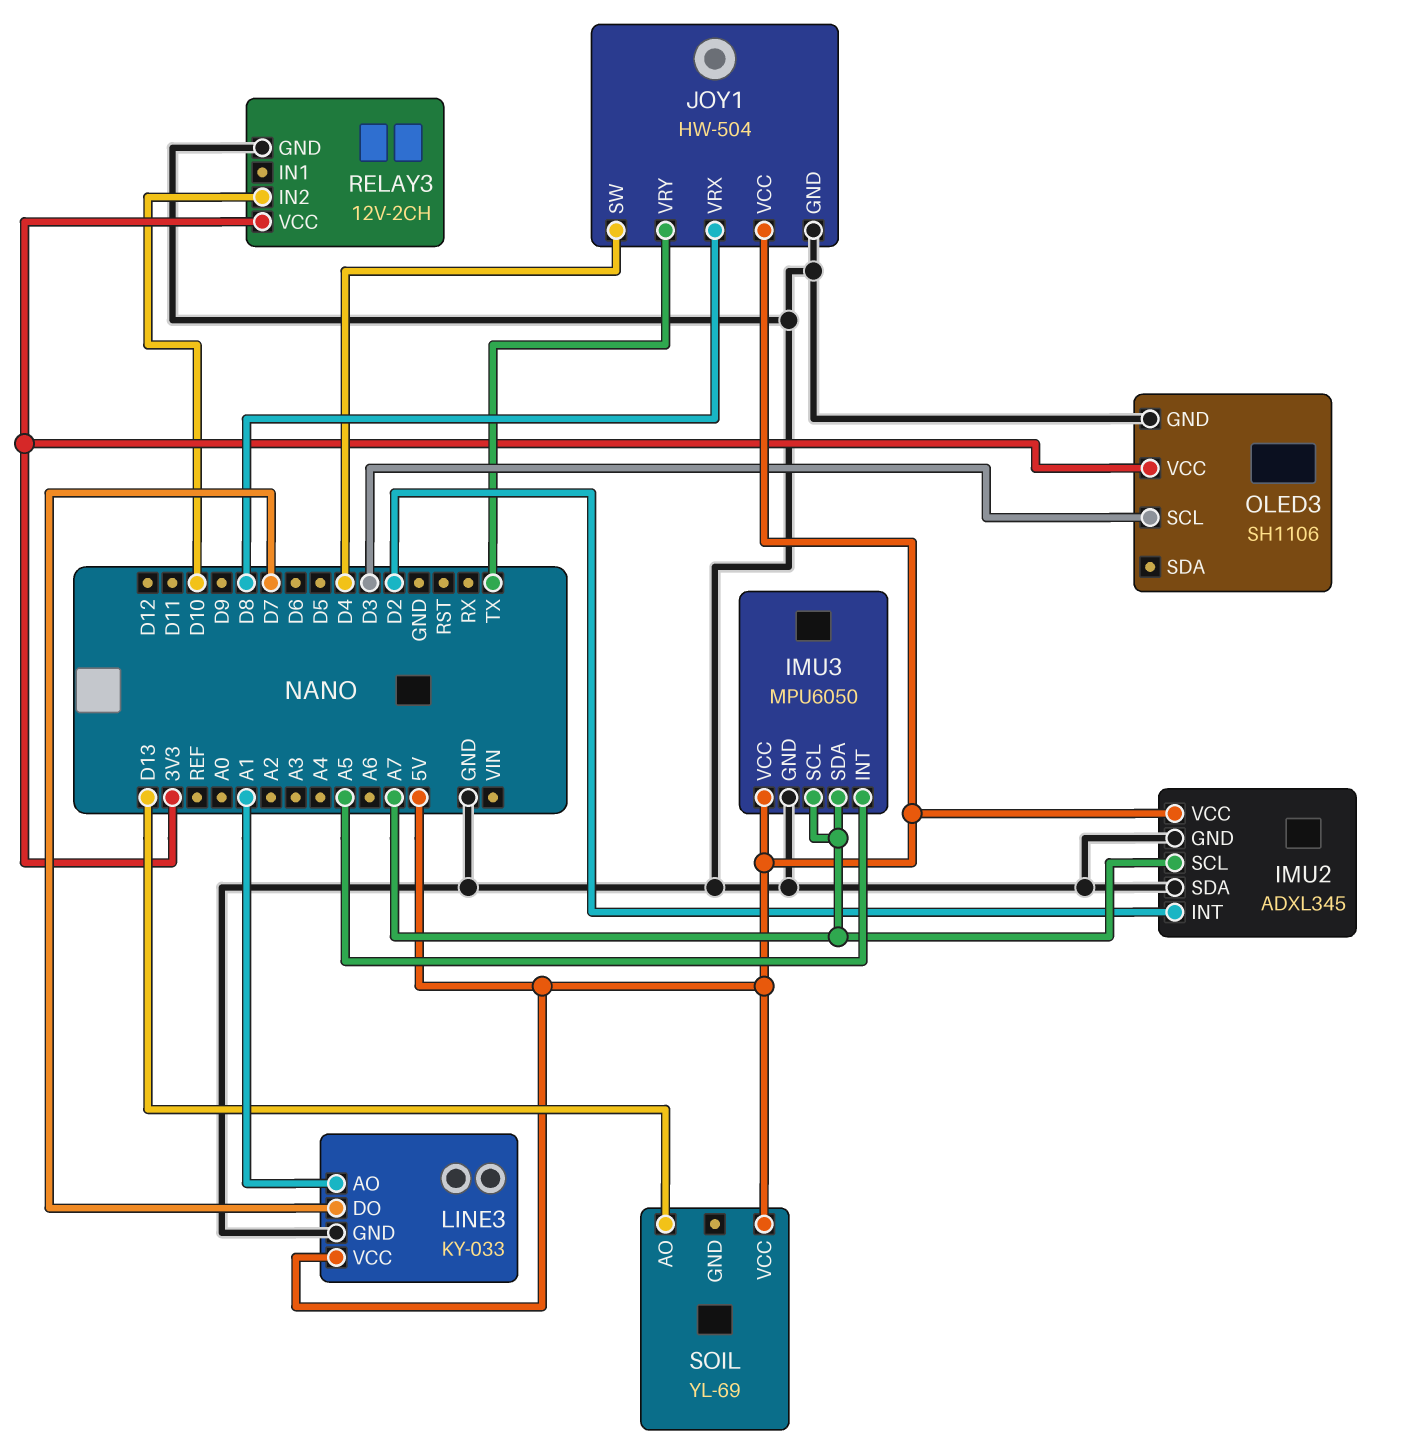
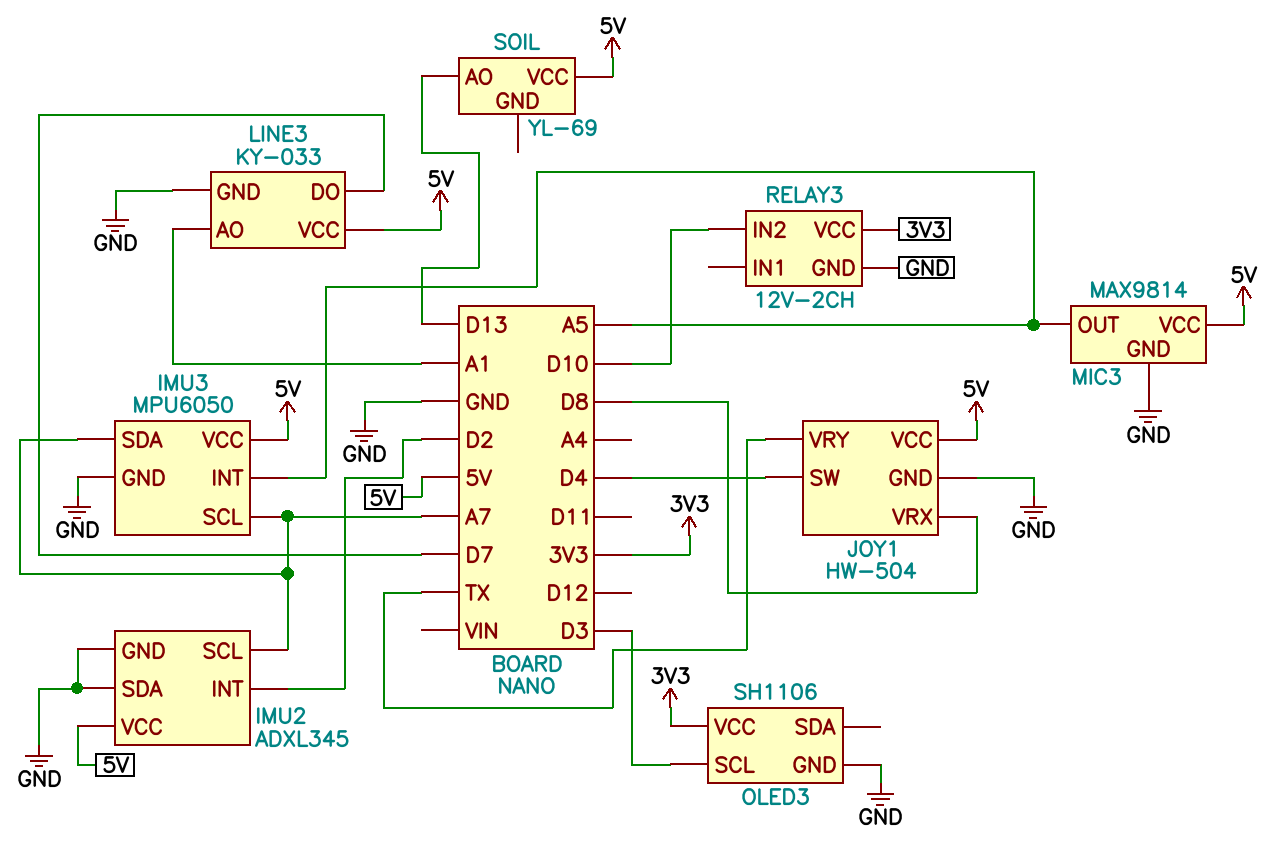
MIC3: none -> MAX9814
MIC3 pin GND: none -> GND
MIC3 pin OUT: none -> A5
MIC3 pin VCC: none -> 5V

